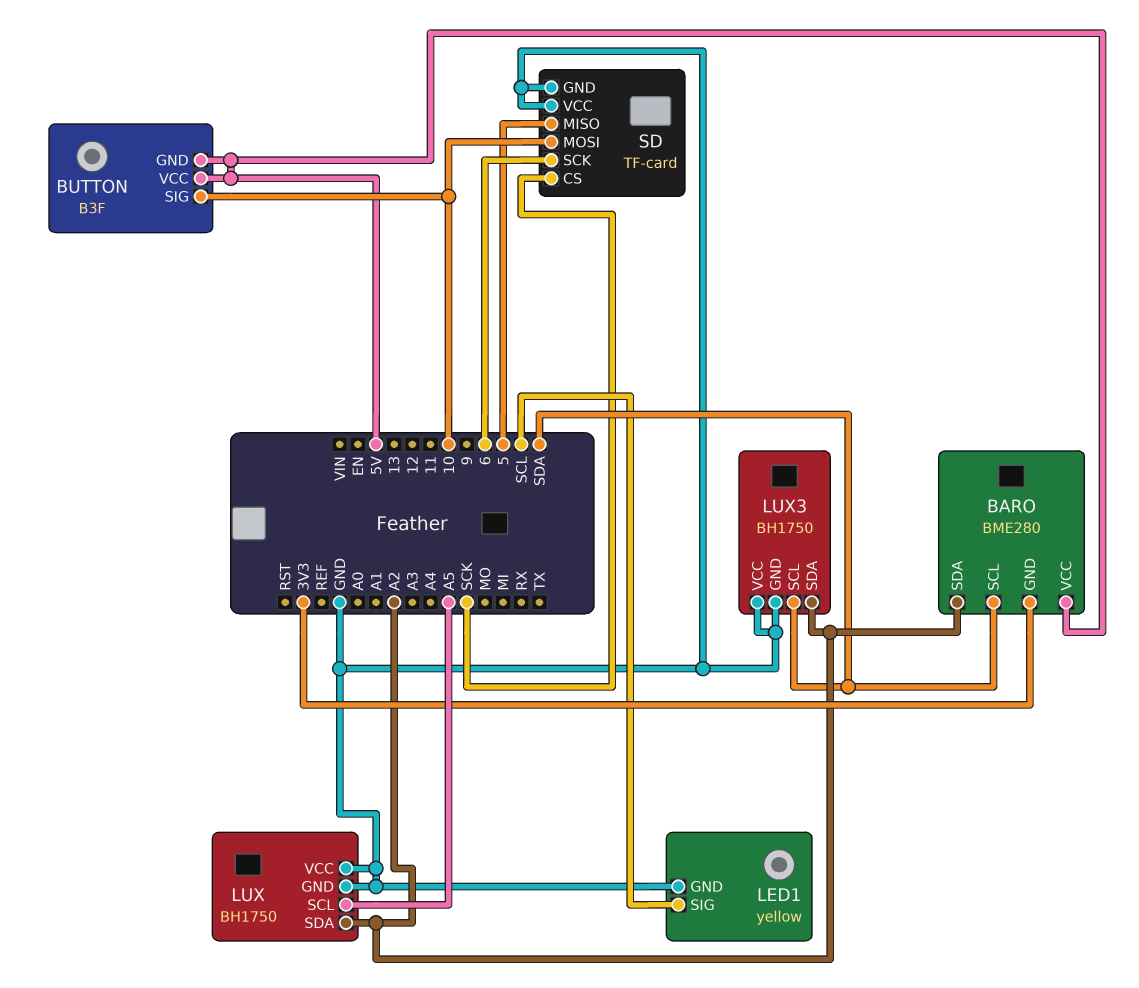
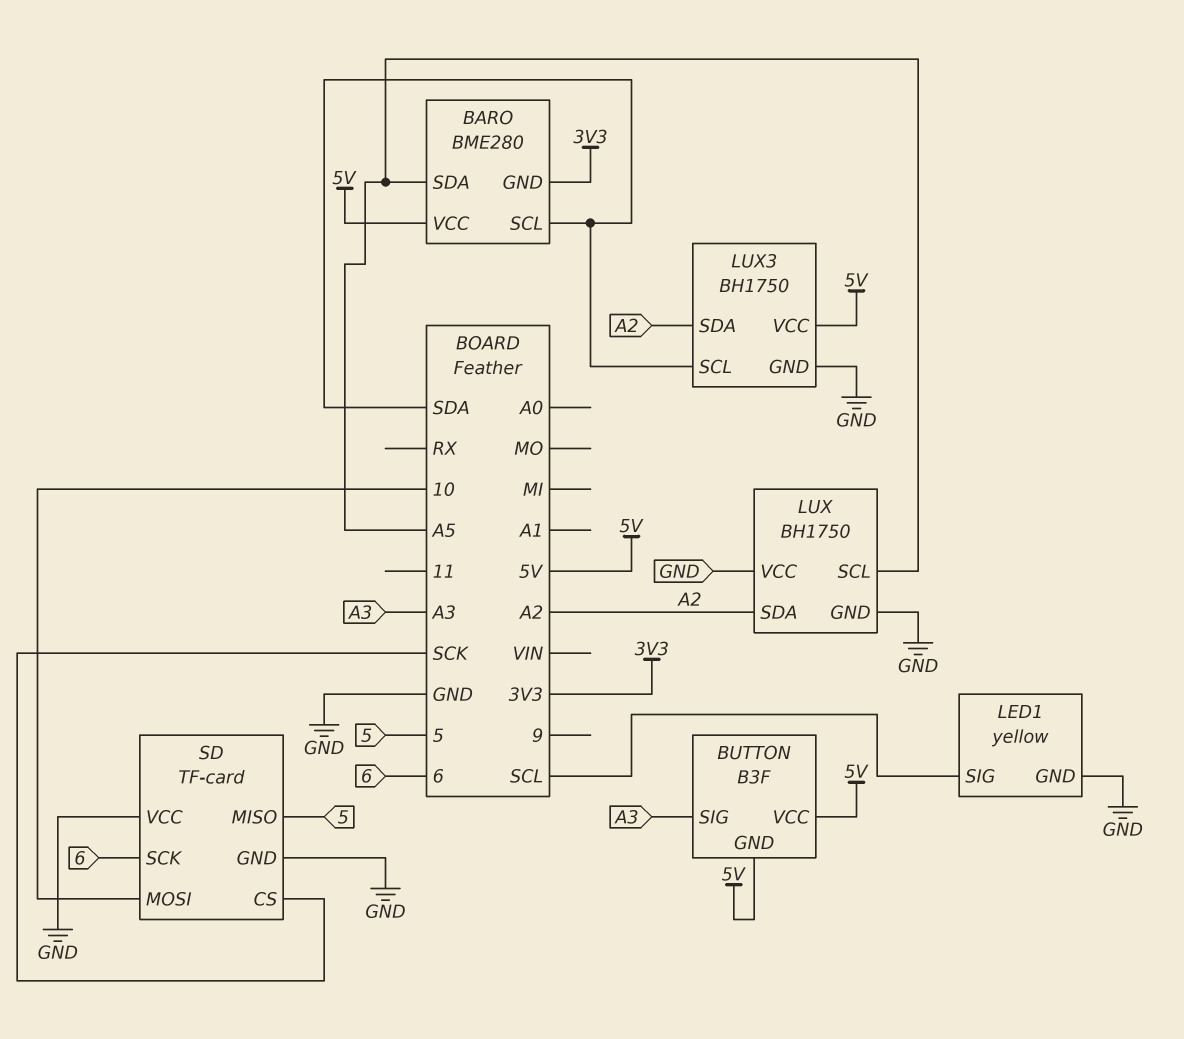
BARO pin SDA: A2 -> A5
BUTTON pin SIG: 10 -> A3
LUX3 pin VCC: GND -> 5V

